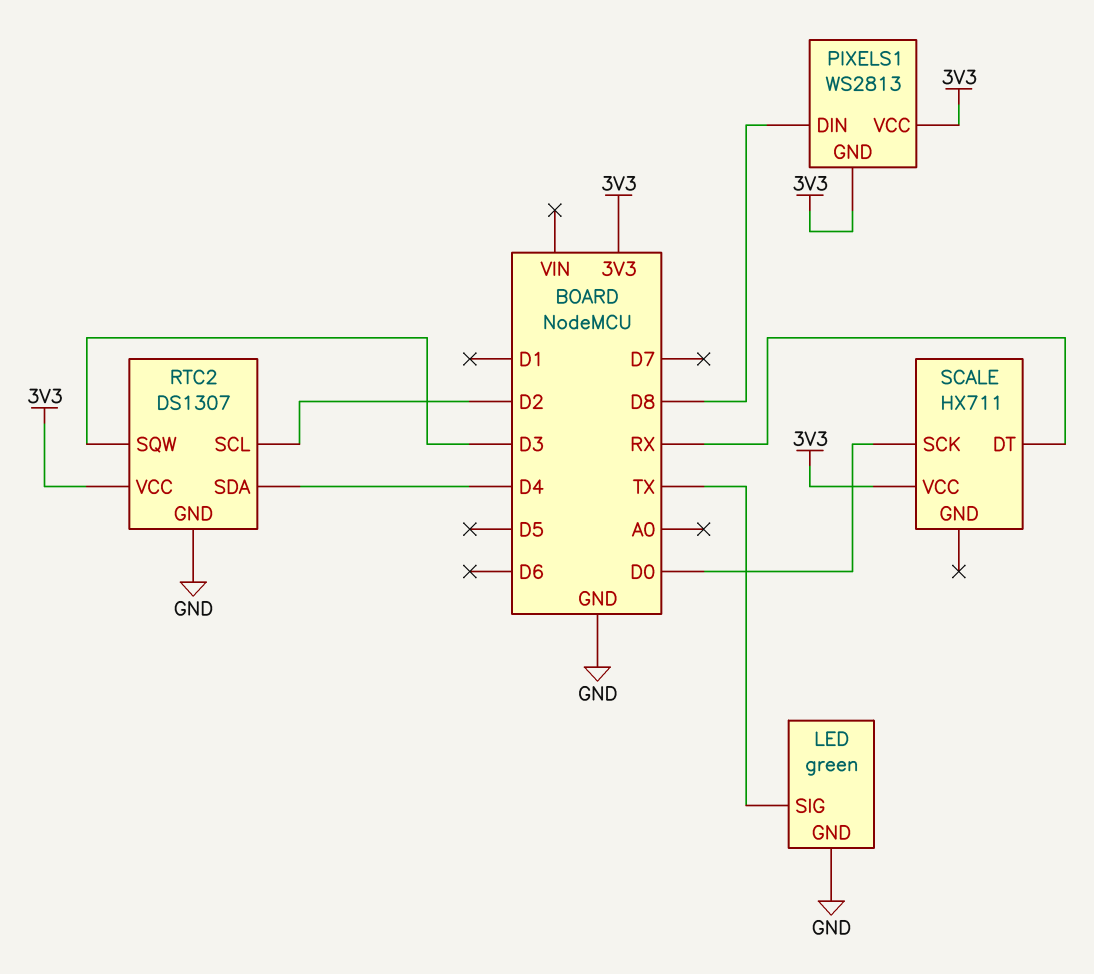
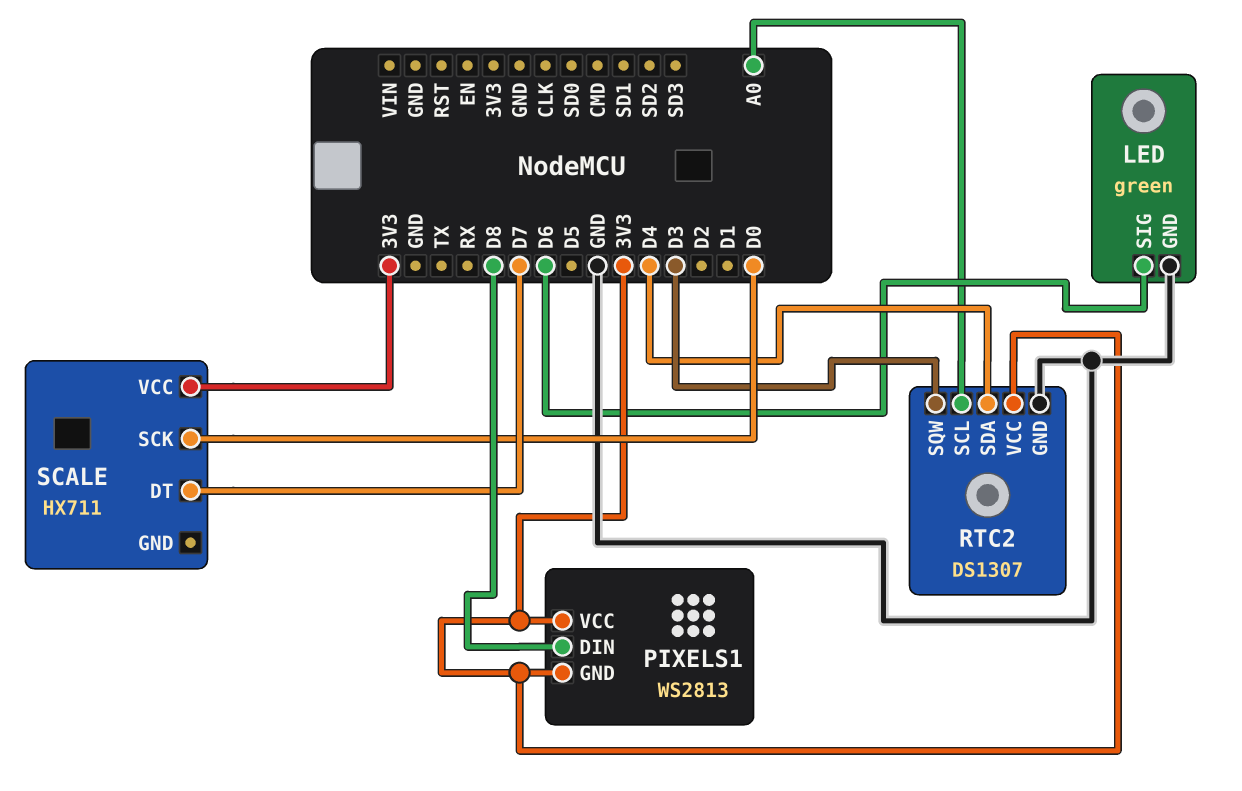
LED pin SIG: TX -> D6
RTC2 pin SCL: D2 -> A0
SCALE pin DT: RX -> D7

